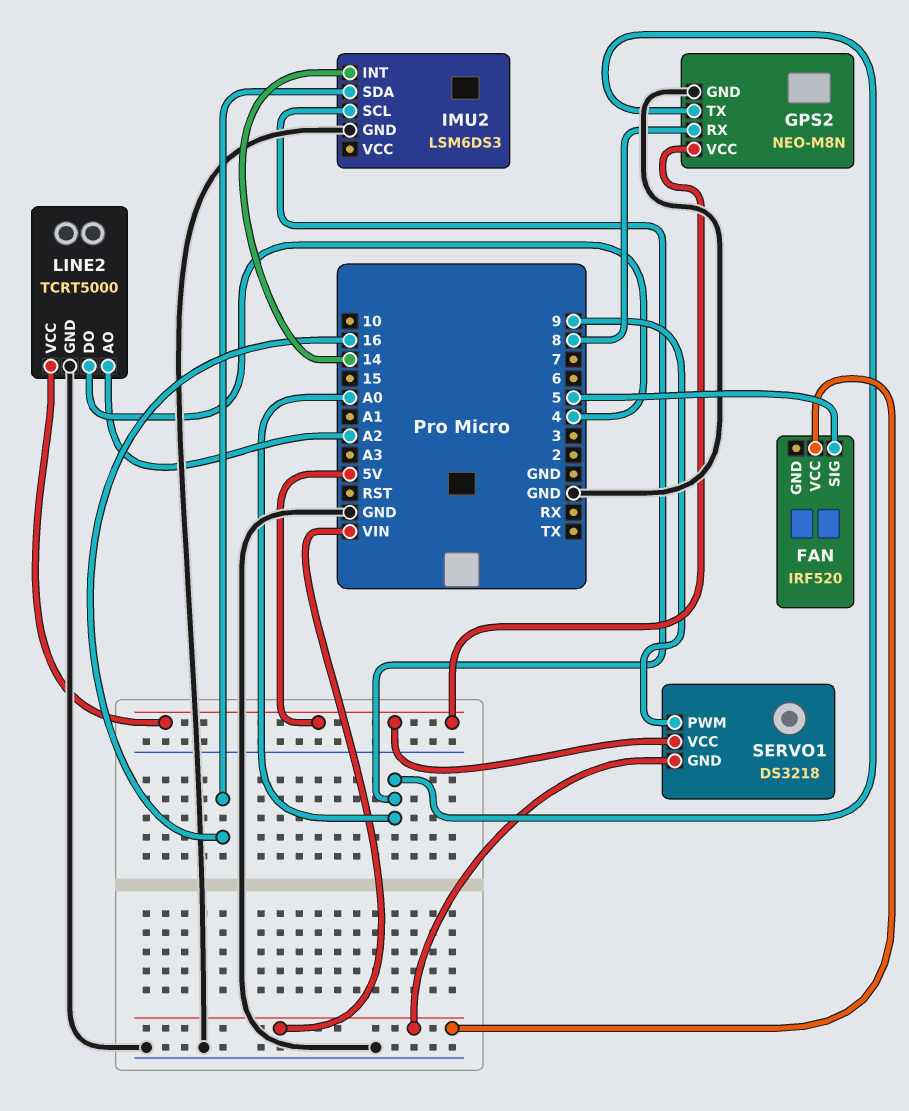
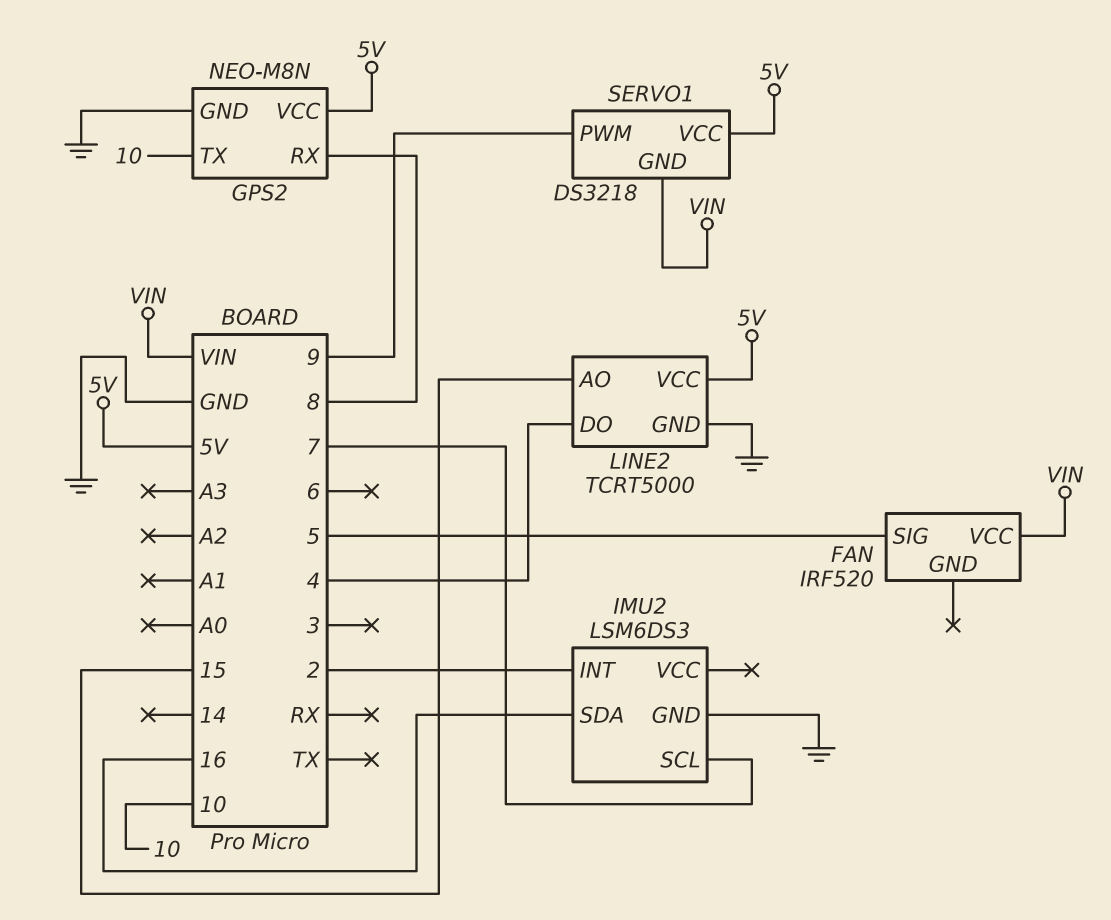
GPS2 pin TX: A0 -> 10
IMU2 pin INT: 14 -> 2
IMU2 pin SCL: A0 -> 7
LINE2 pin AO: A2 -> 15

